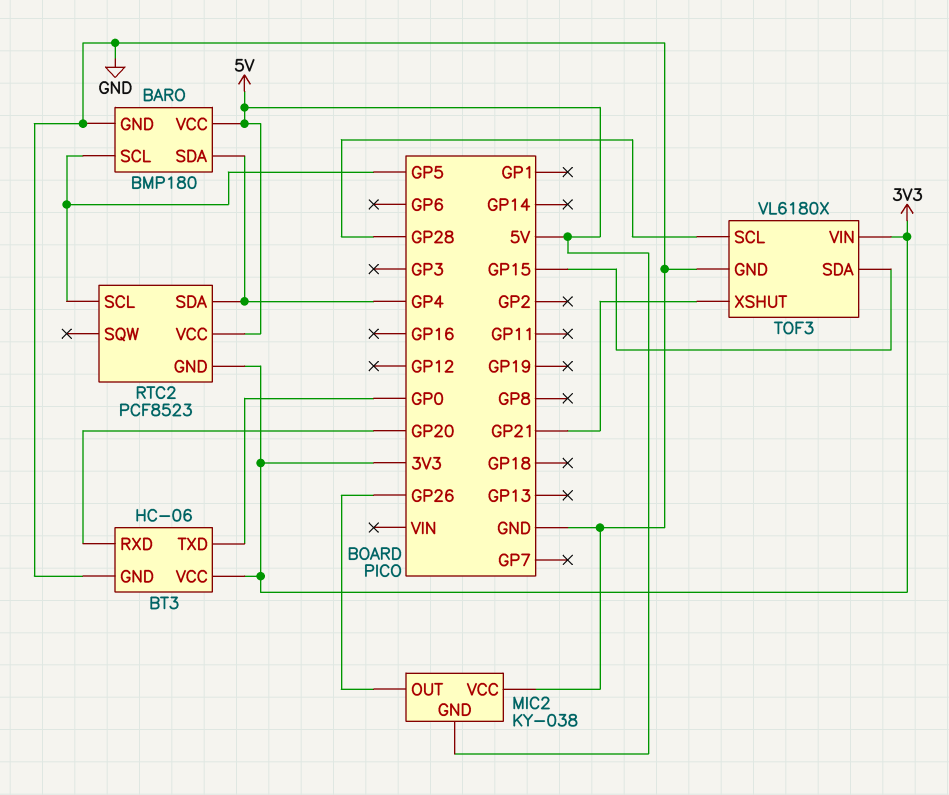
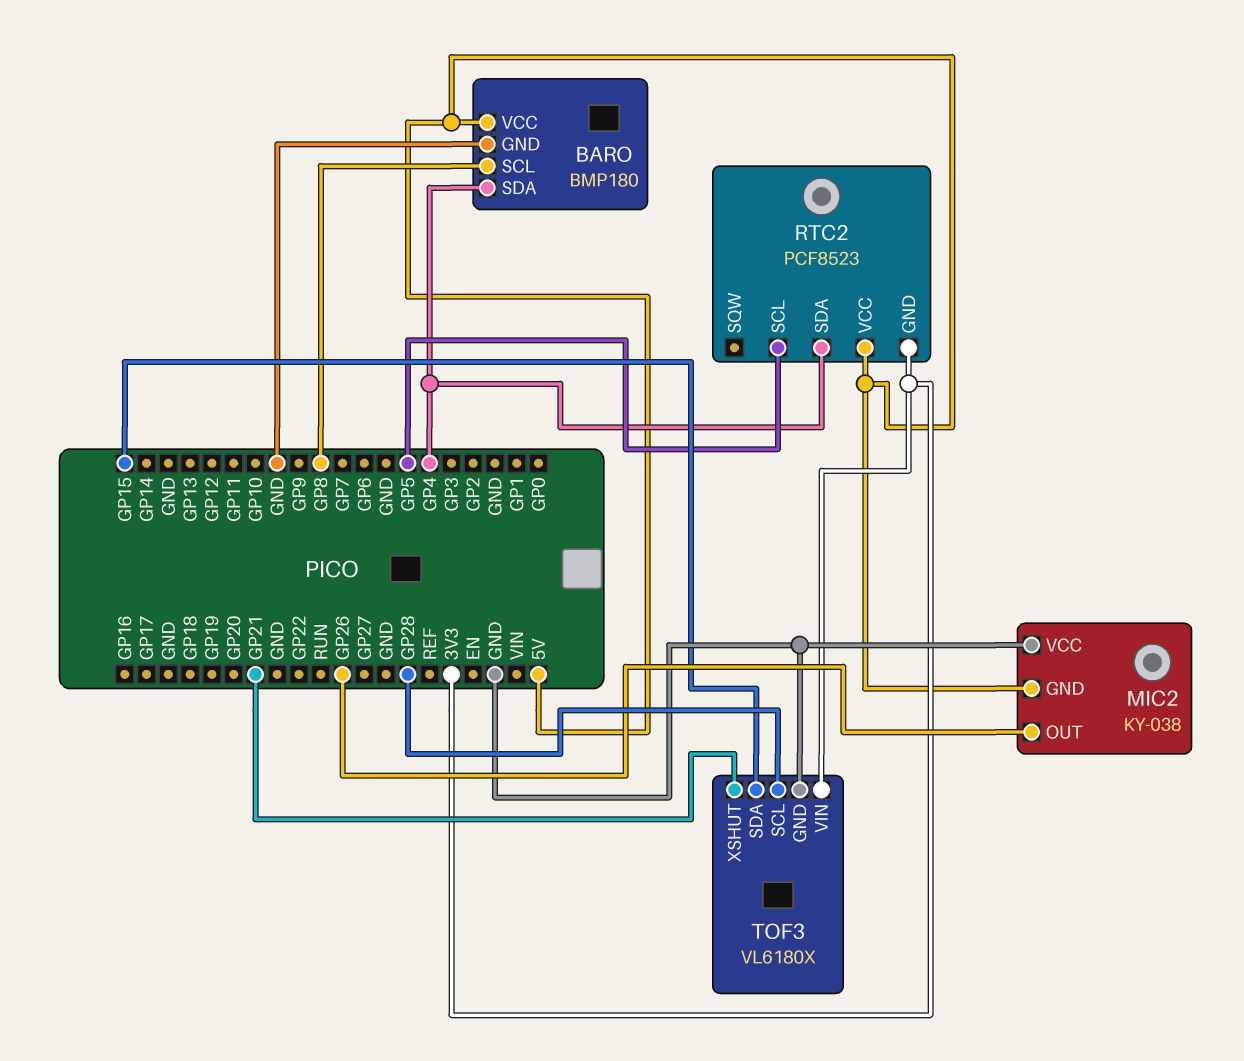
BARO pin SCL: GP5 -> GP8
BT3: HC-06 -> none
BT3 pin GND: GND -> none
BT3 pin RXD: GP20 -> none
BT3 pin TXD: GP0 -> none
BT3 pin VCC: 3V3 -> none

